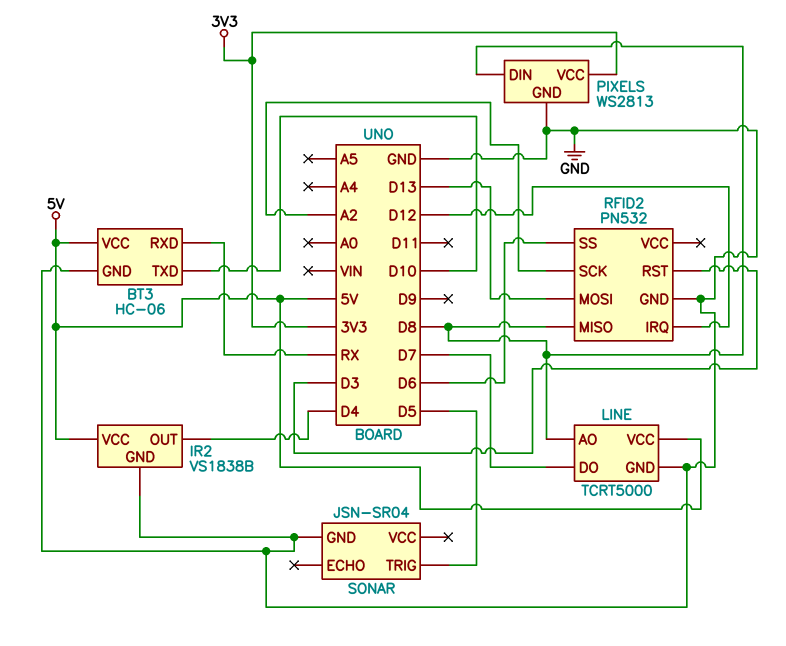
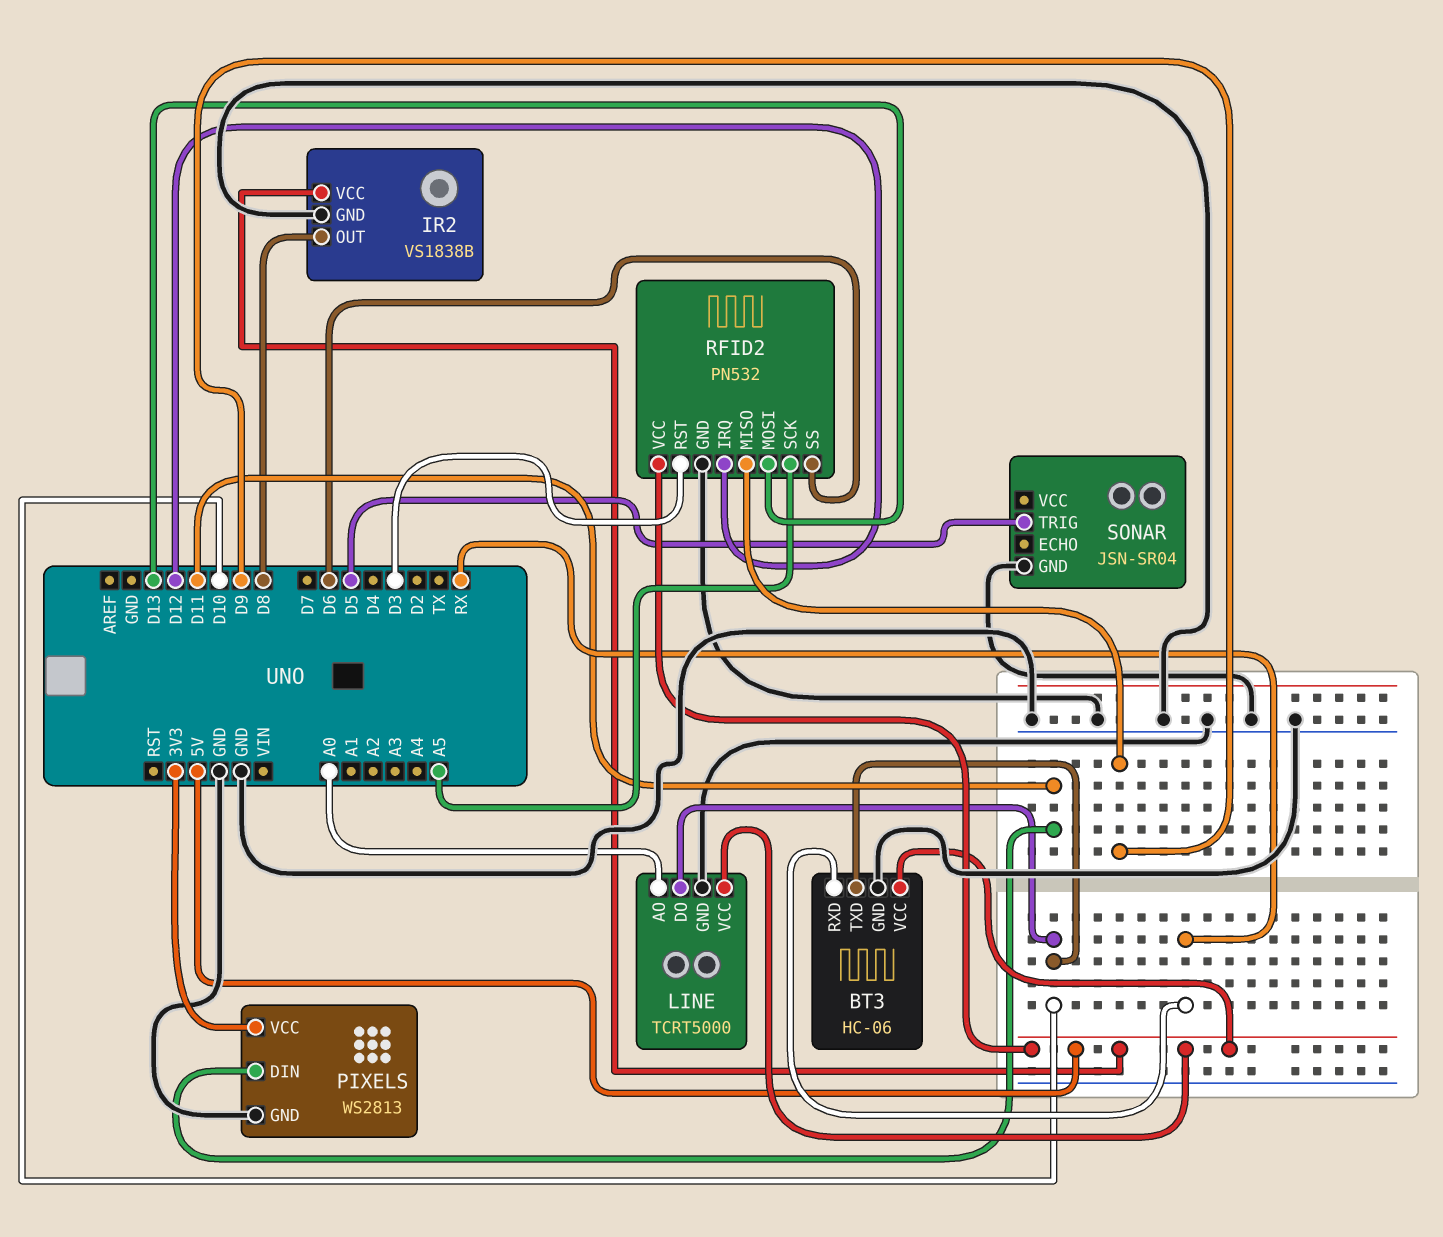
IR2 pin OUT: D4 -> D8
LINE pin AO: D8 -> A0
LINE pin DO: D7 -> D10
PIXELS pin DIN: D8 -> D11
RFID2 pin MISO: D8 -> D9
RFID2 pin SCK: A2 -> A5
RFID2 pin VCC: none -> 5V

